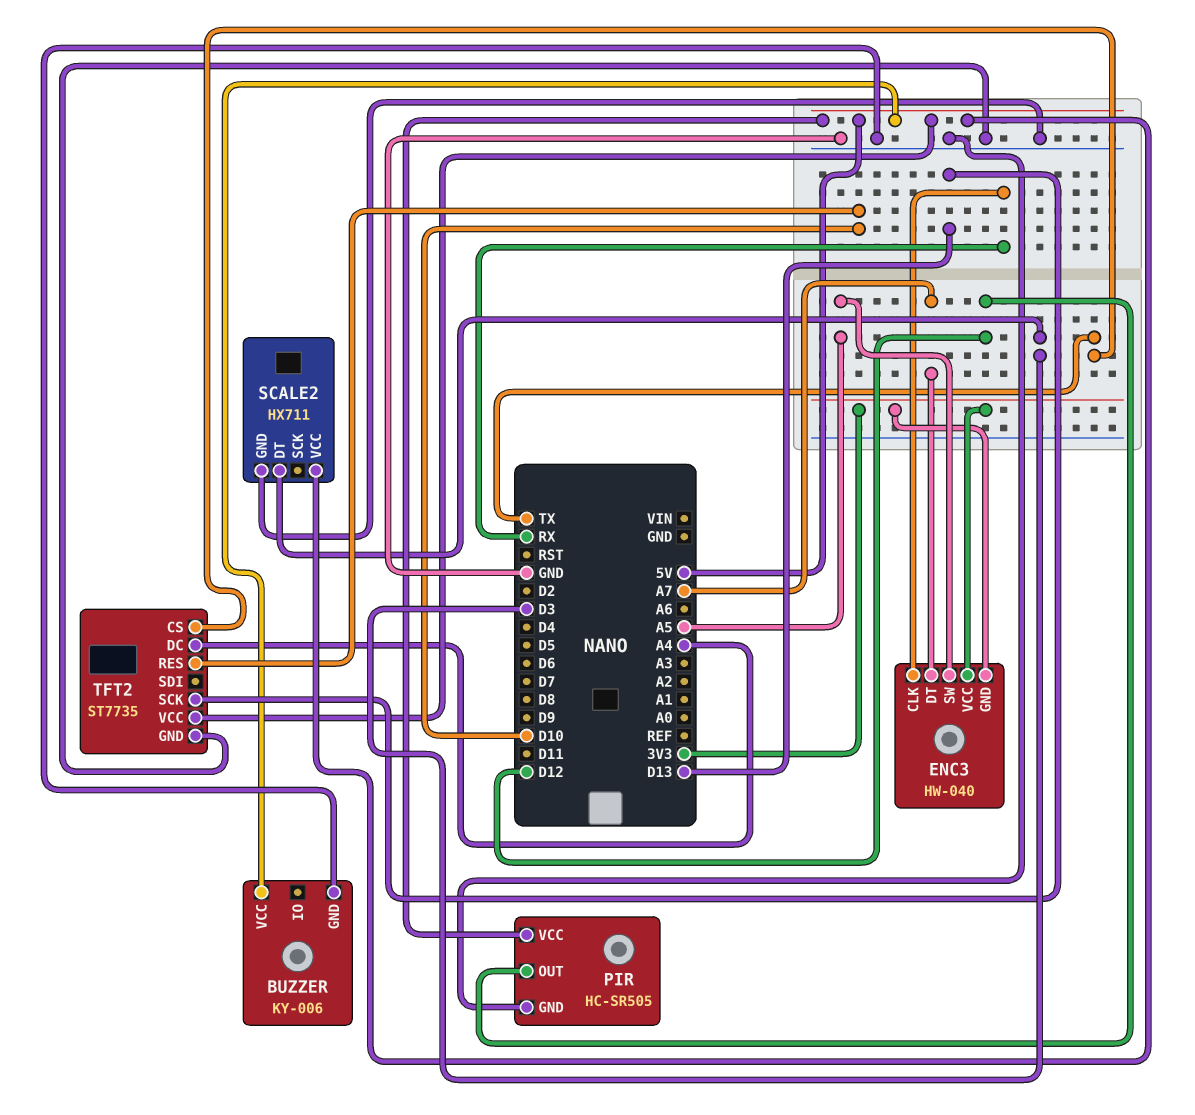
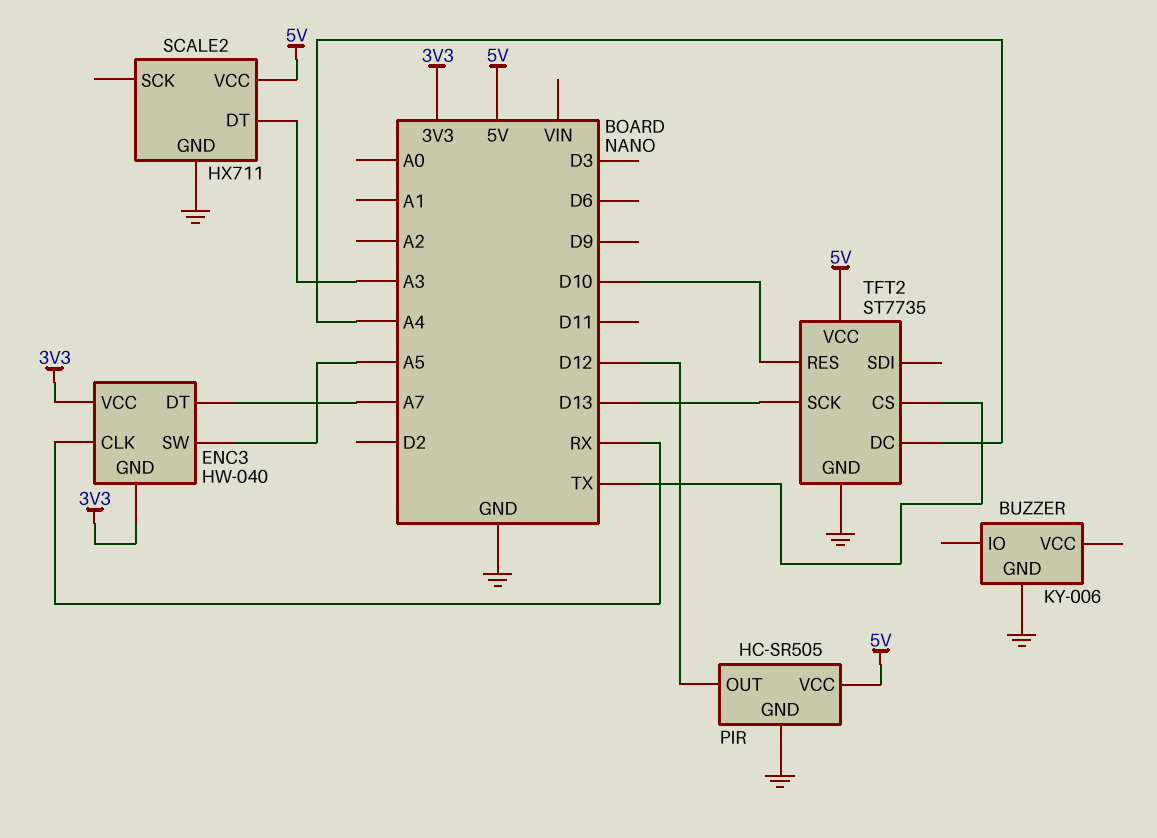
BUZZER pin VCC: 5V -> none
SCALE2 pin DT: D3 -> A3

